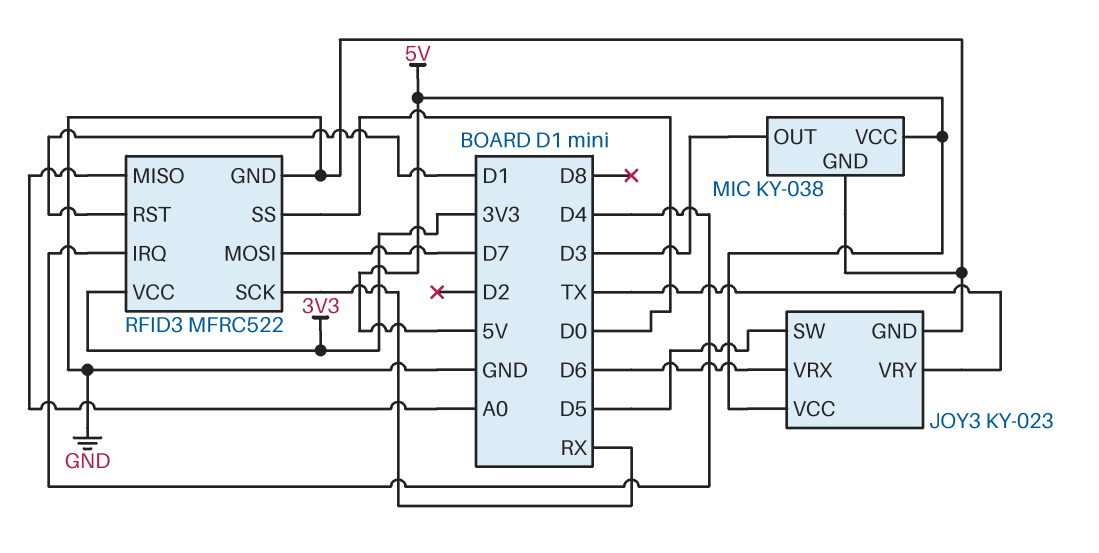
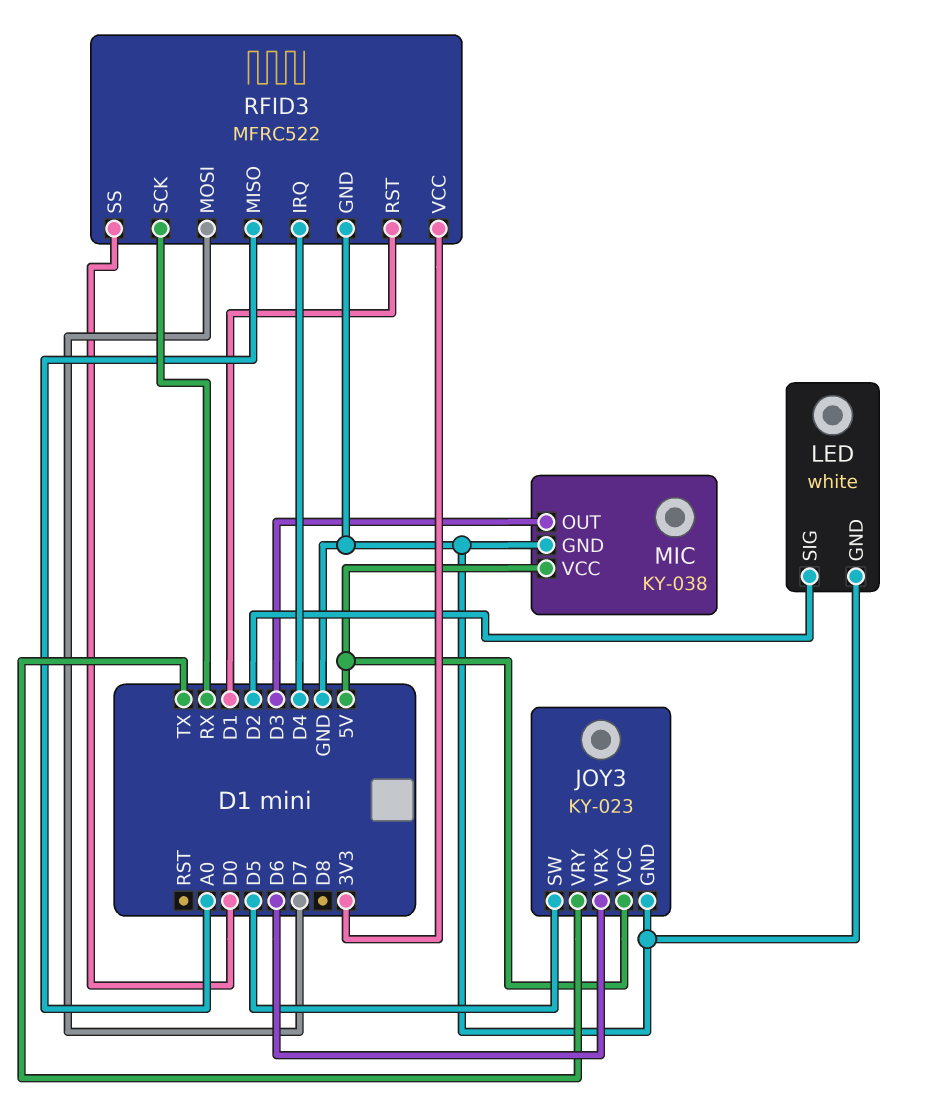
LED: none -> white
LED pin GND: none -> GND
LED pin SIG: none -> D2

